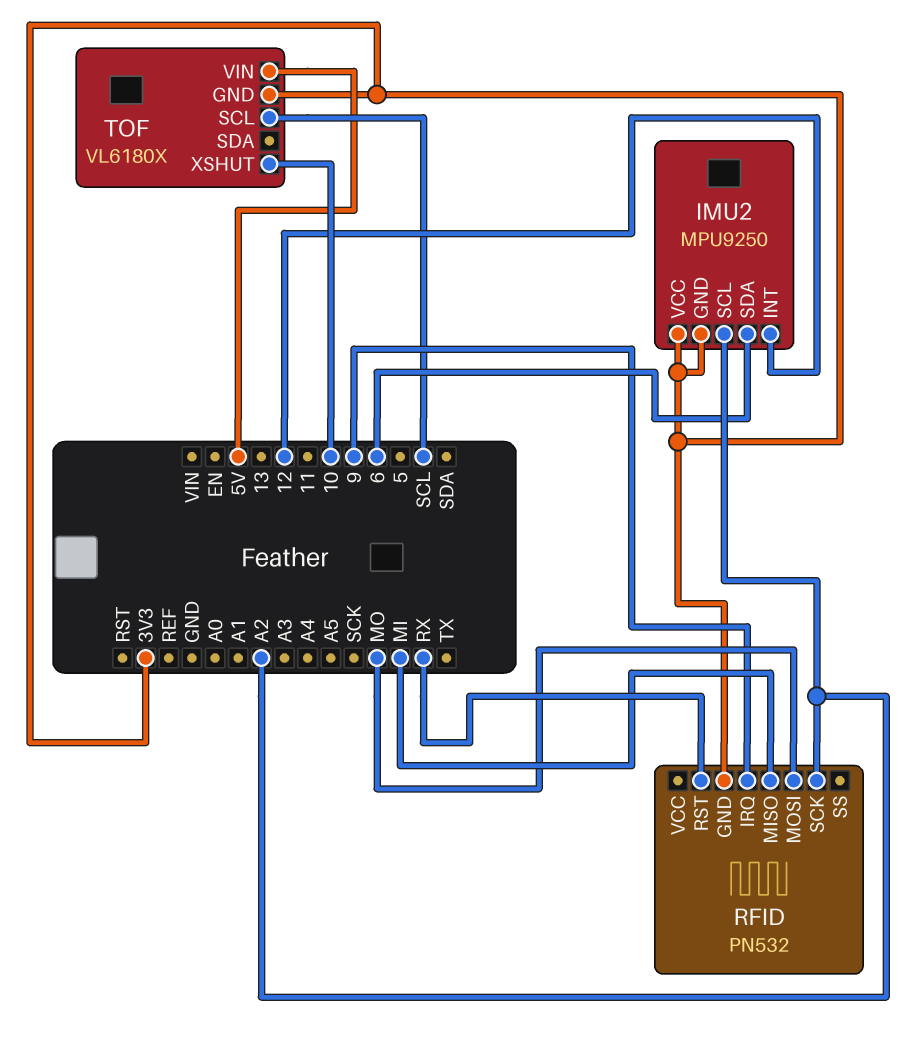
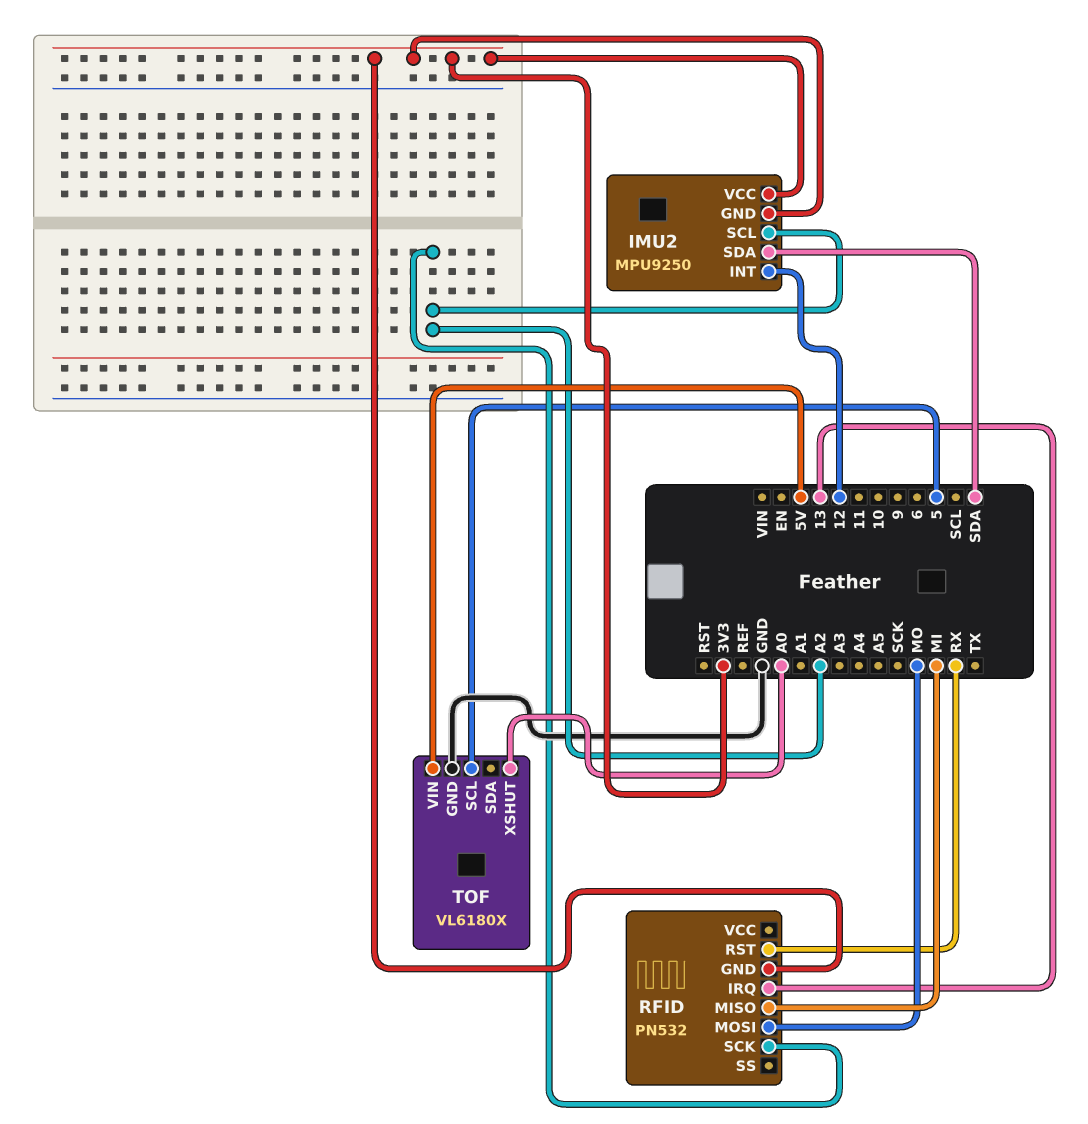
IMU2 pin SDA: 6 -> SDA
RFID pin IRQ: 9 -> 13
TOF pin GND: 3V3 -> GND
TOF pin SCL: SCL -> 5
TOF pin XSHUT: 10 -> A0

